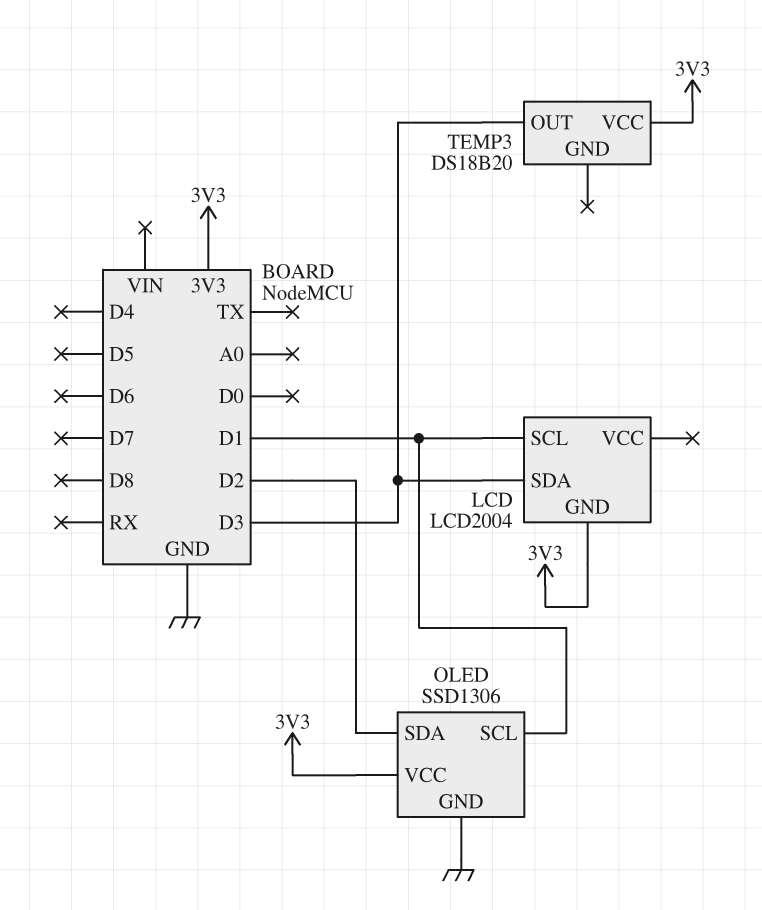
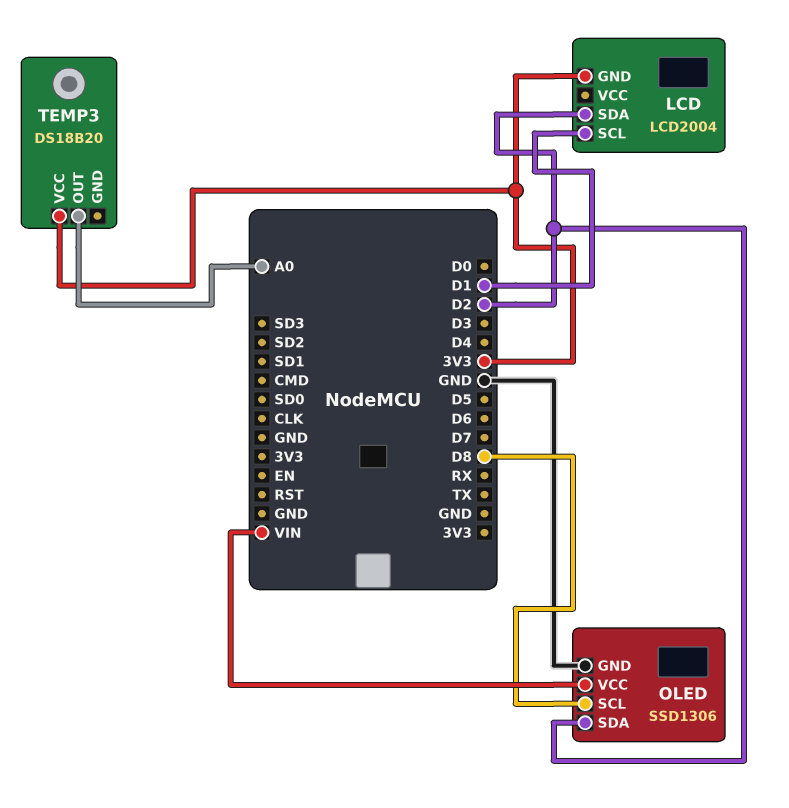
LCD pin SDA: D3 -> D2
OLED pin SCL: D1 -> D8
OLED pin VCC: 3V3 -> VIN
TEMP3 pin OUT: D3 -> A0

